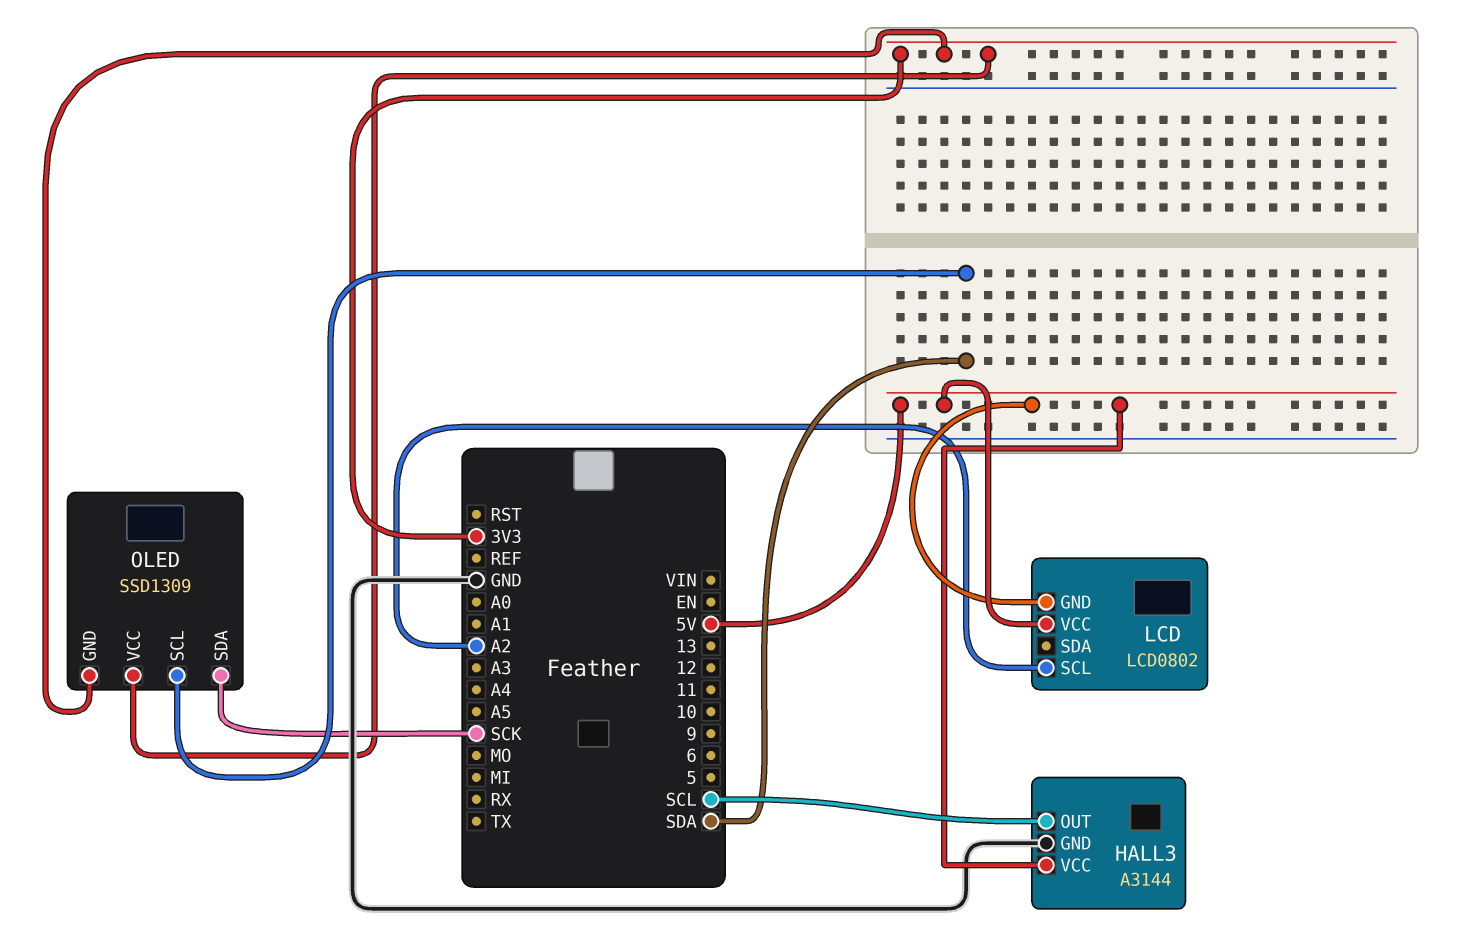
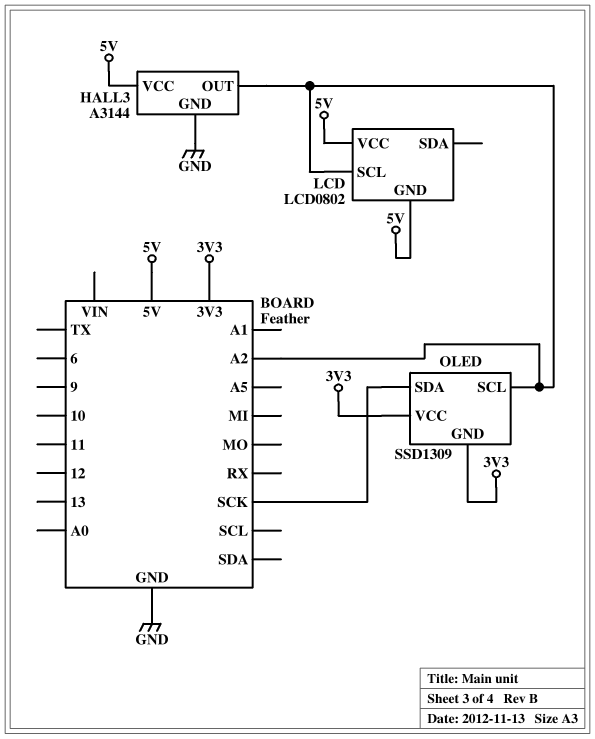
HALL3 pin OUT: SCL -> A2
OLED pin SCL: SDA -> A2

